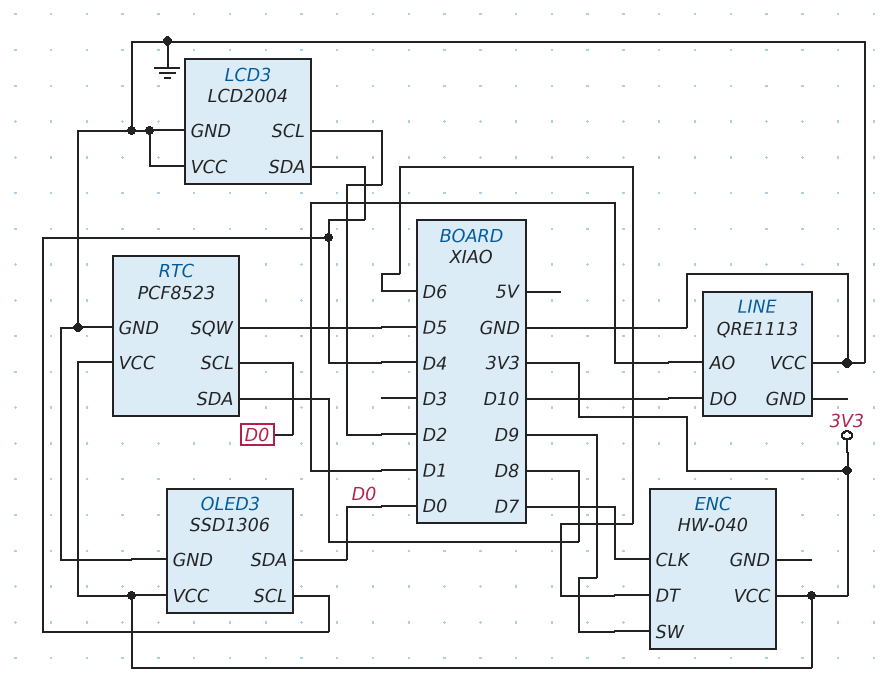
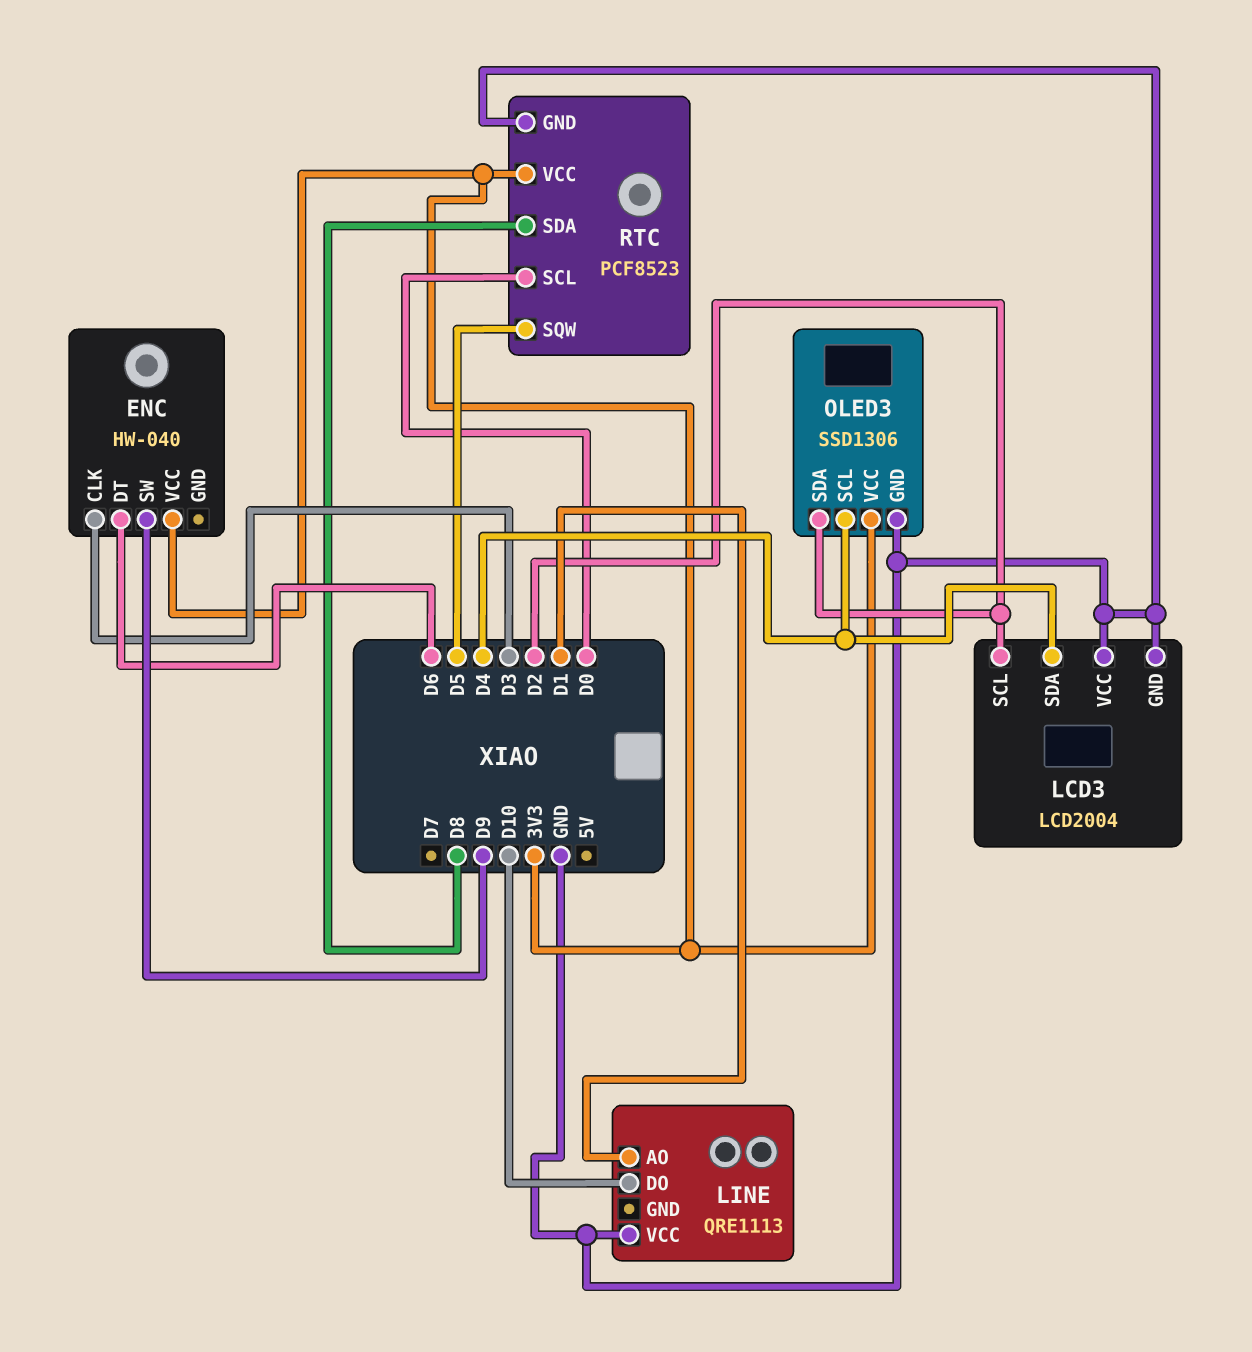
ENC pin CLK: D7 -> D3
OLED3 pin SDA: D0 -> D2

